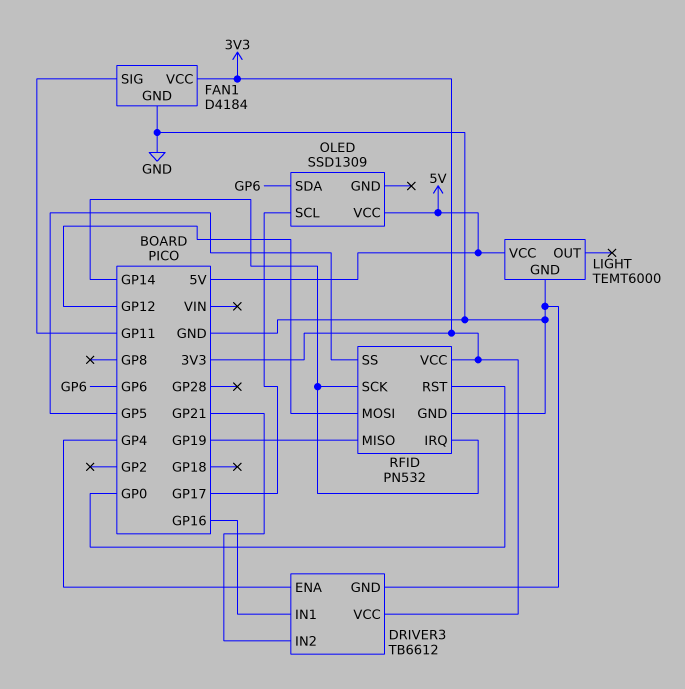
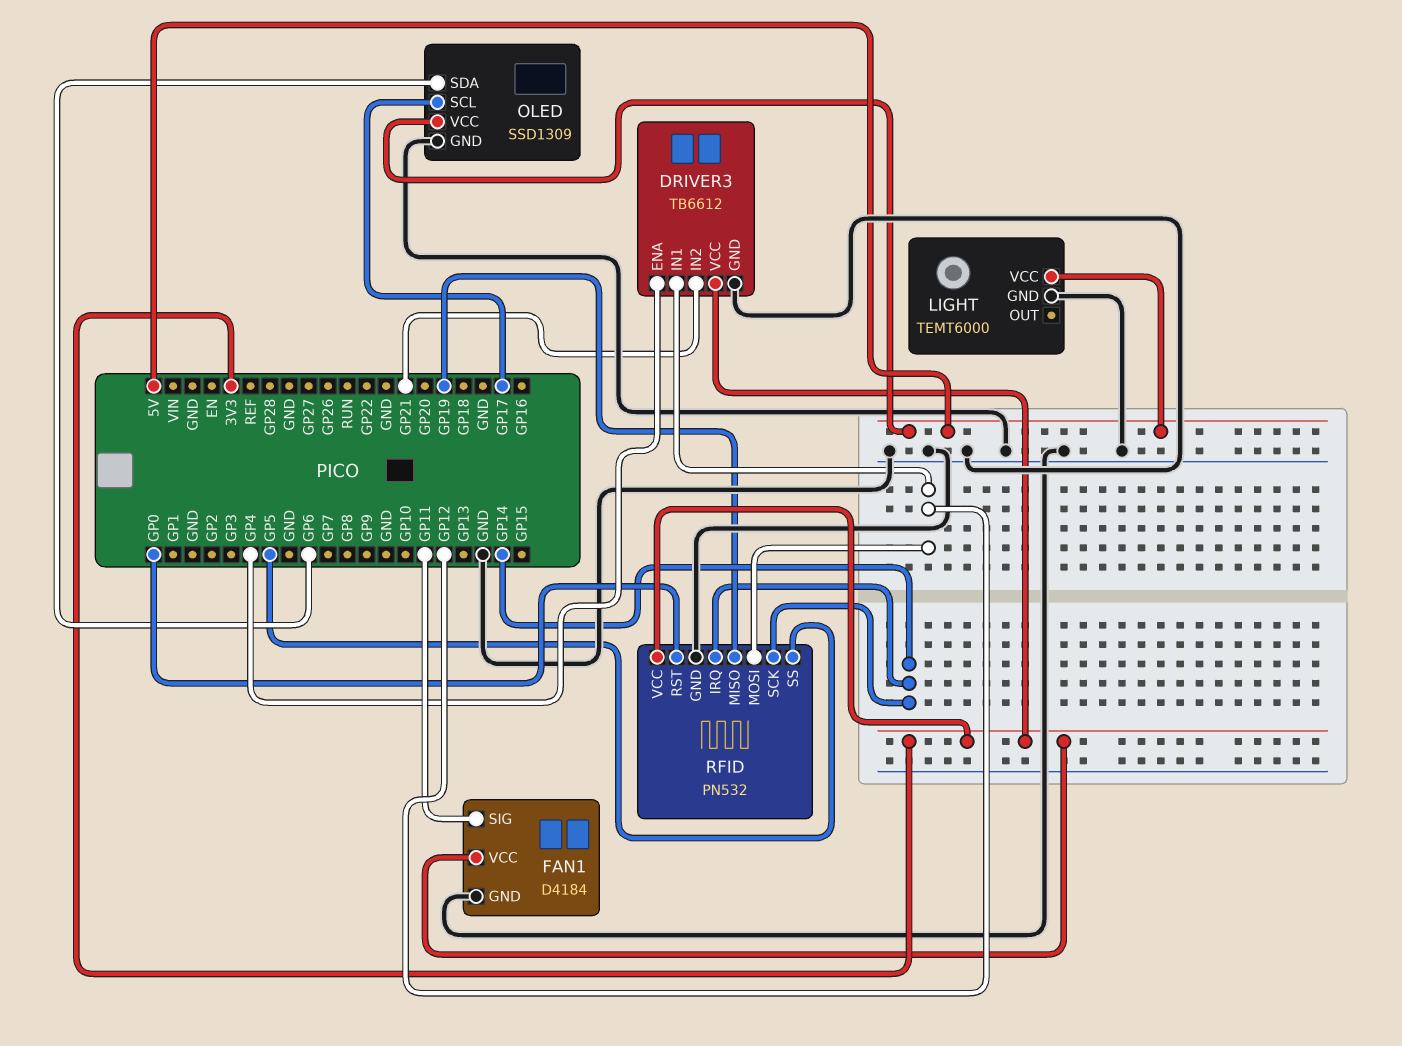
DRIVER3 pin IN1: GP16 -> GP12
OLED pin GND: none -> GND

